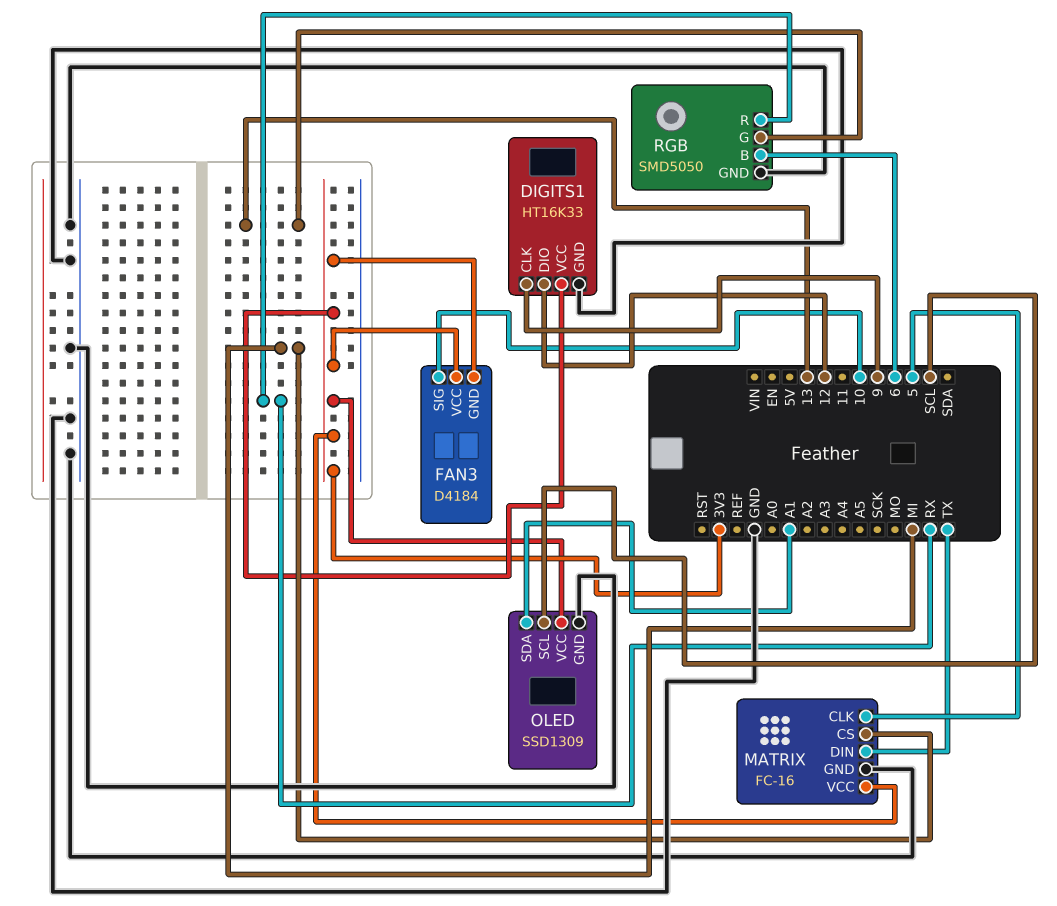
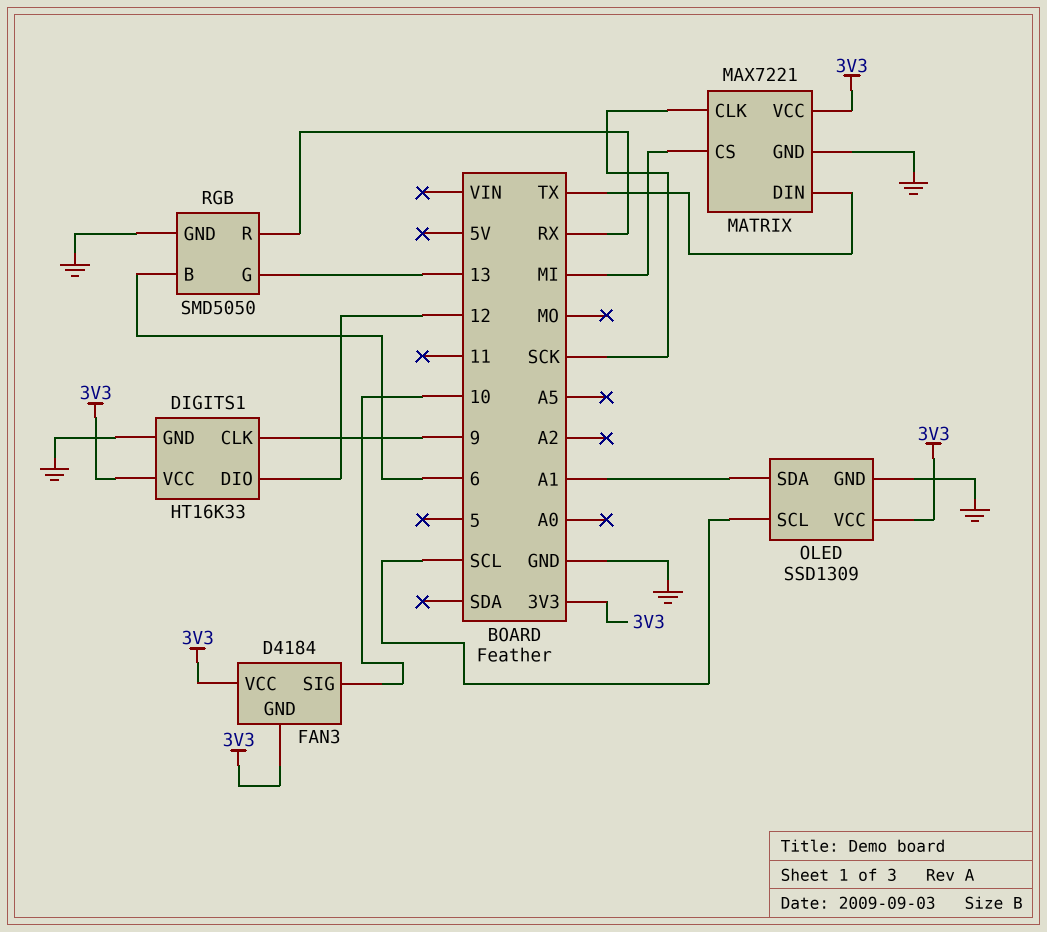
MATRIX: FC-16 -> MAX7221
MATRIX pin CLK: 5 -> SCK

